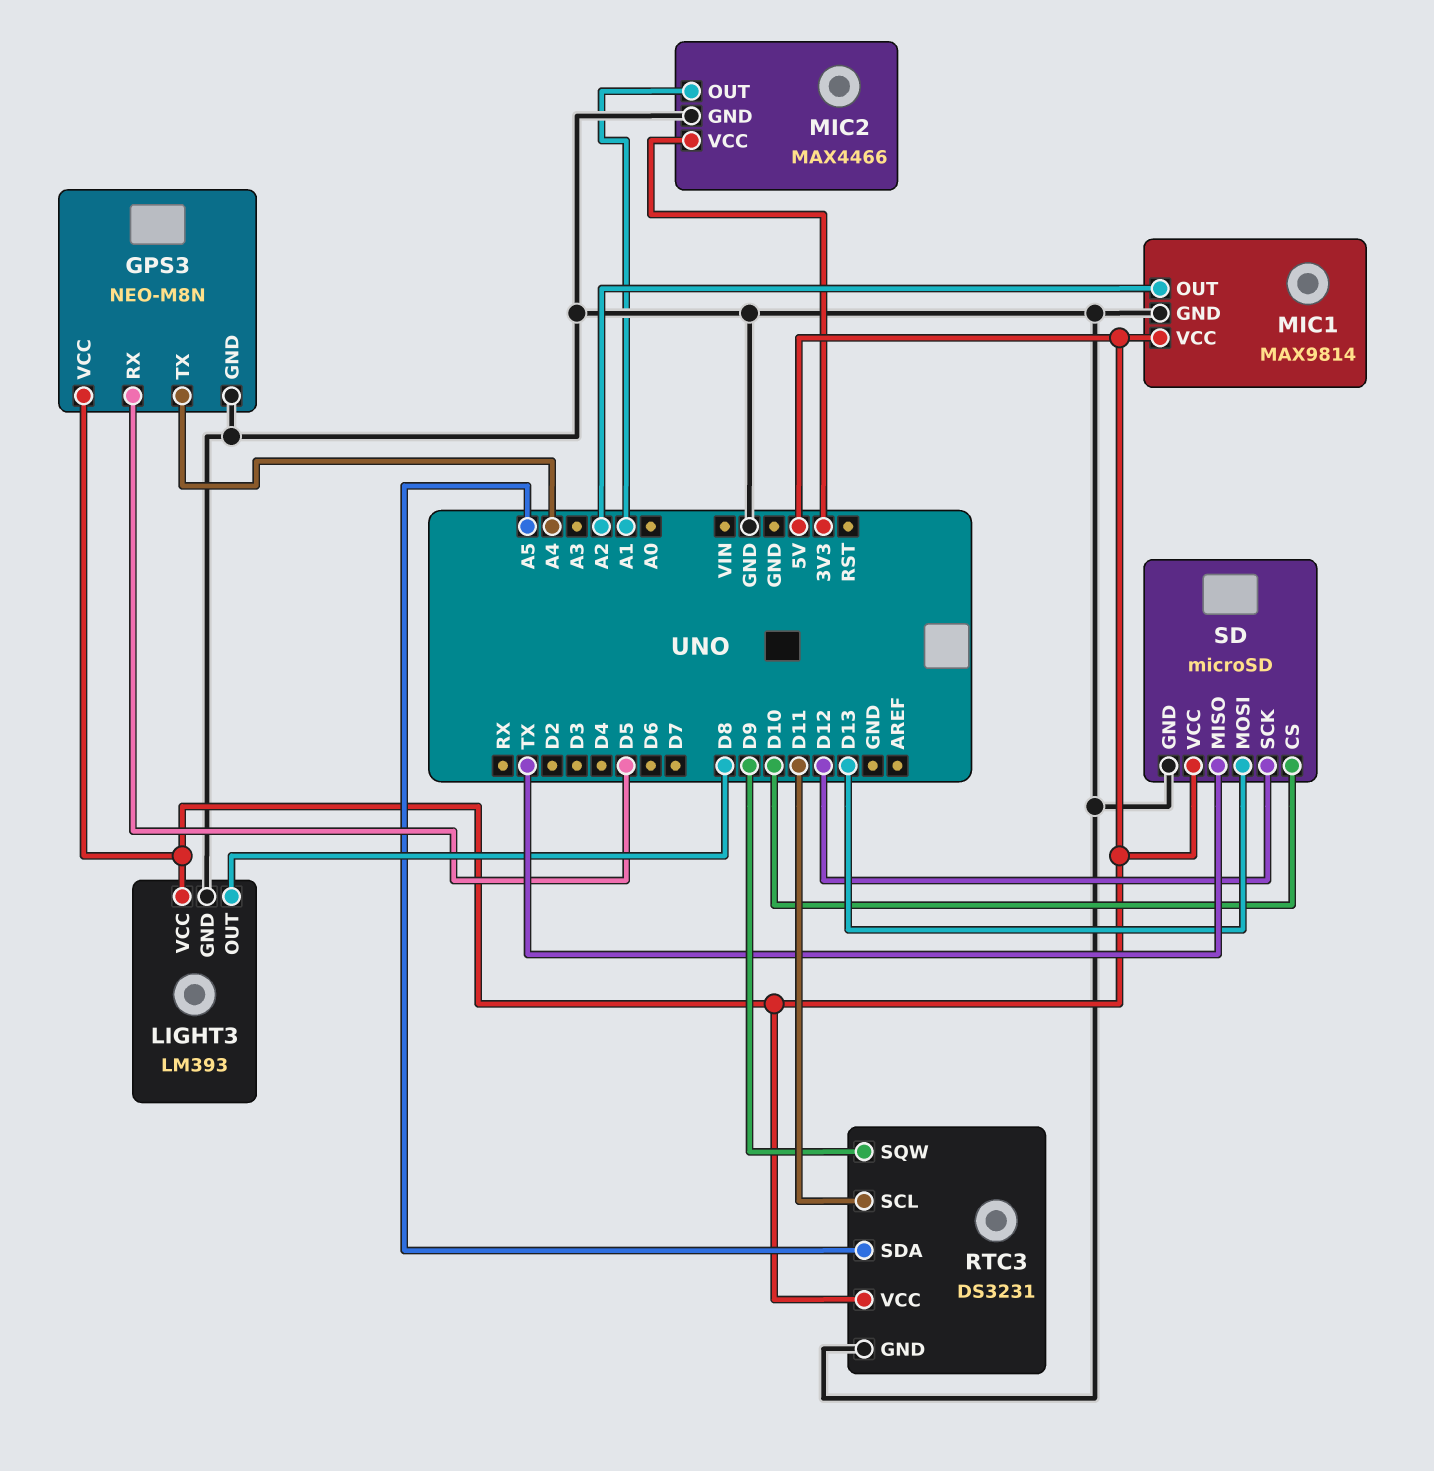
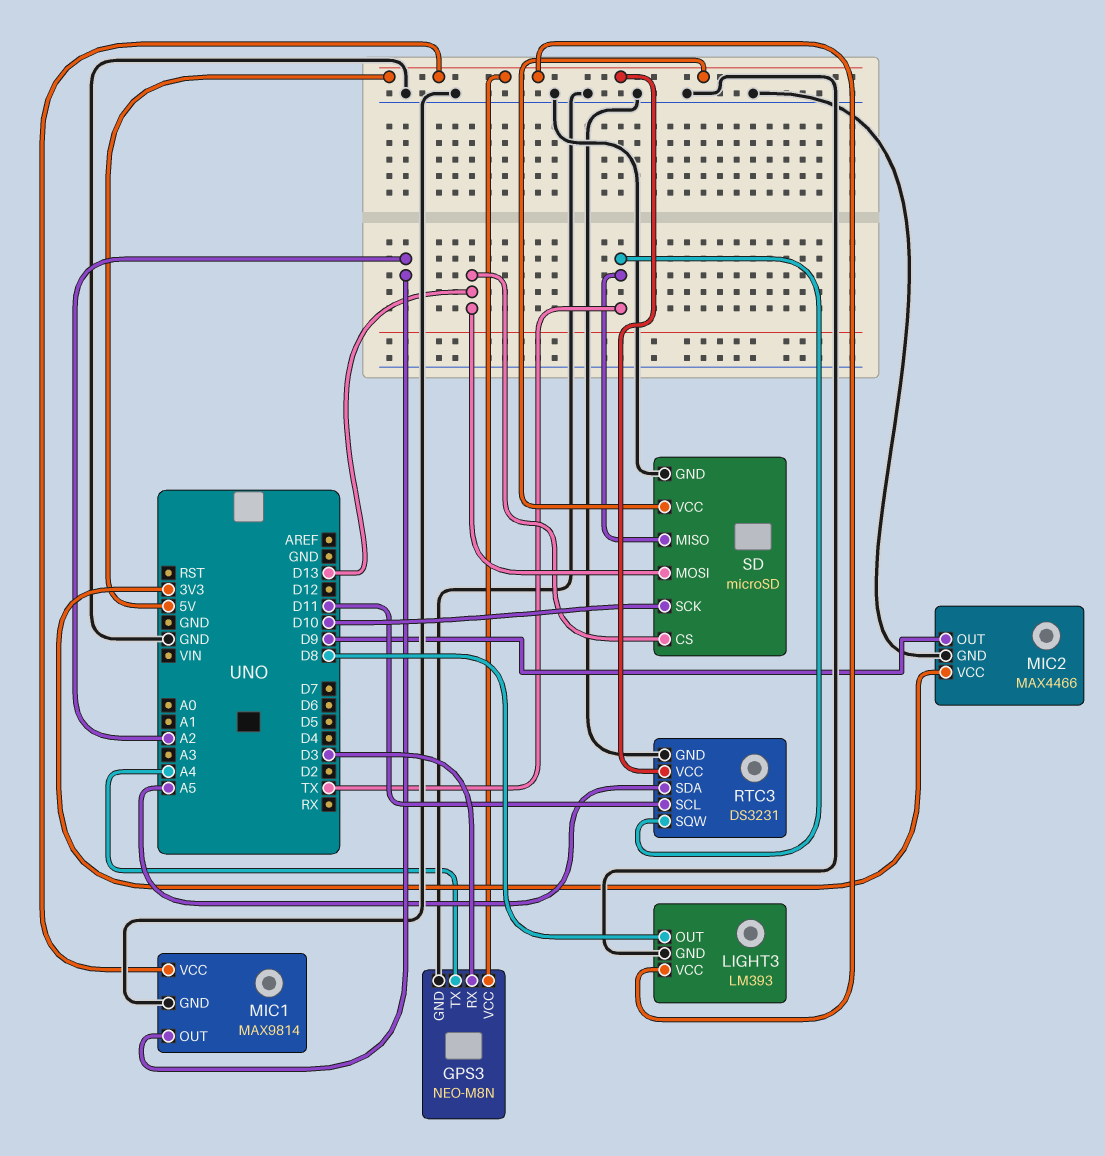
GPS3 pin RX: D5 -> D3
MIC2 pin OUT: A1 -> D9
RTC3 pin SQW: D9 -> TX
SD pin CS: D10 -> D13
SD pin SCK: D12 -> D10

